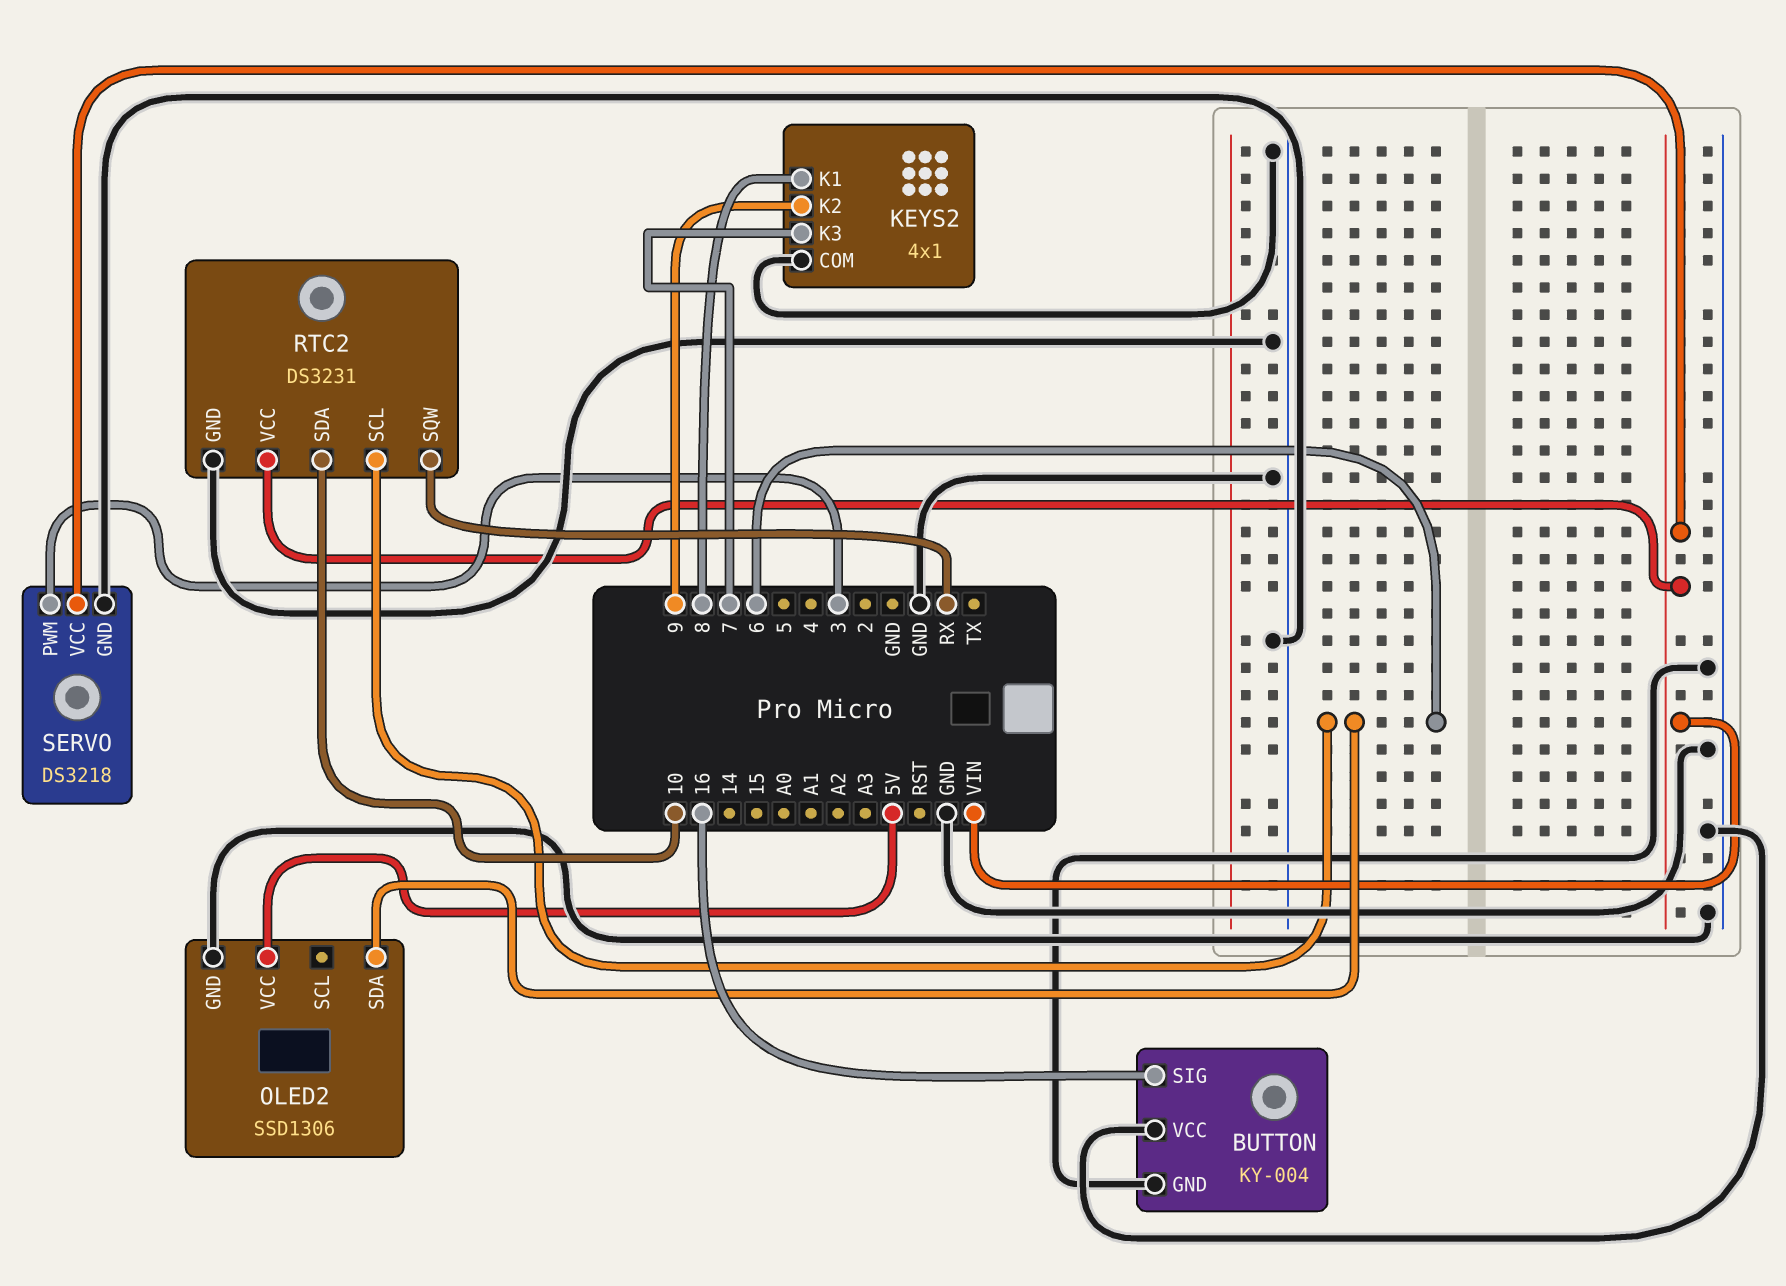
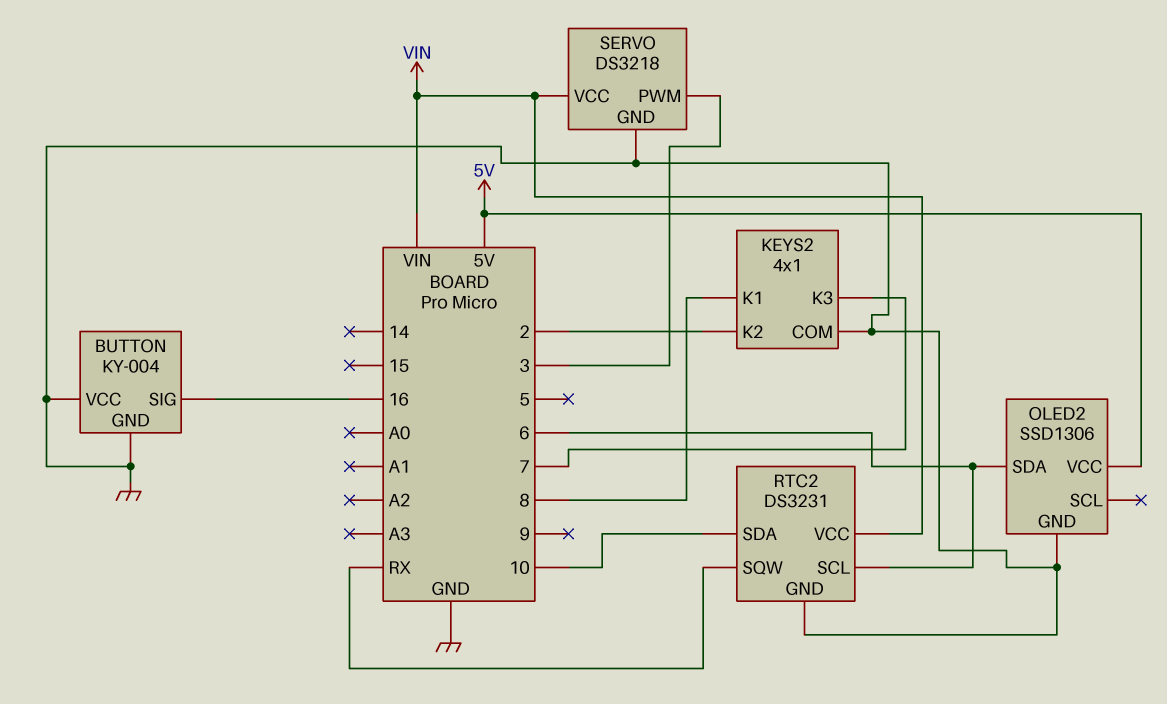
KEYS2 pin K2: 9 -> 2

